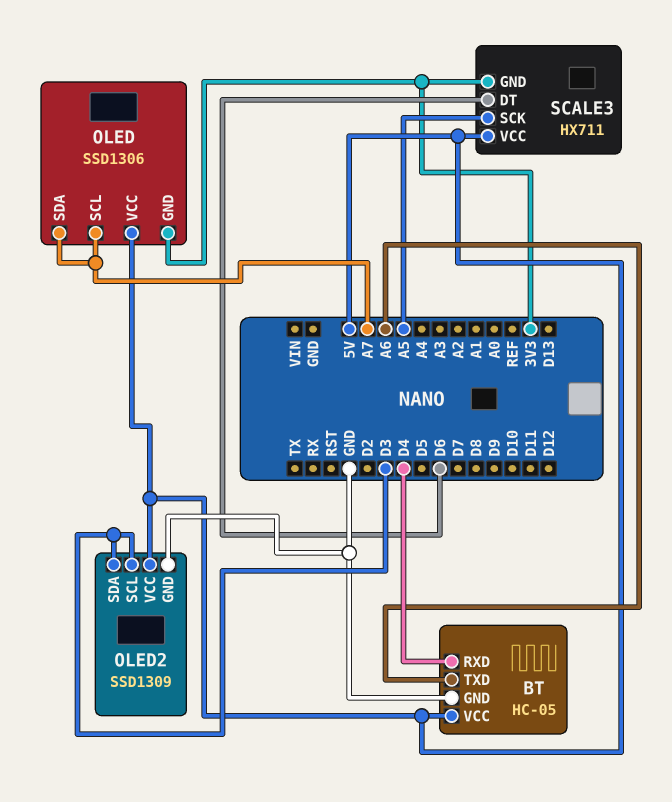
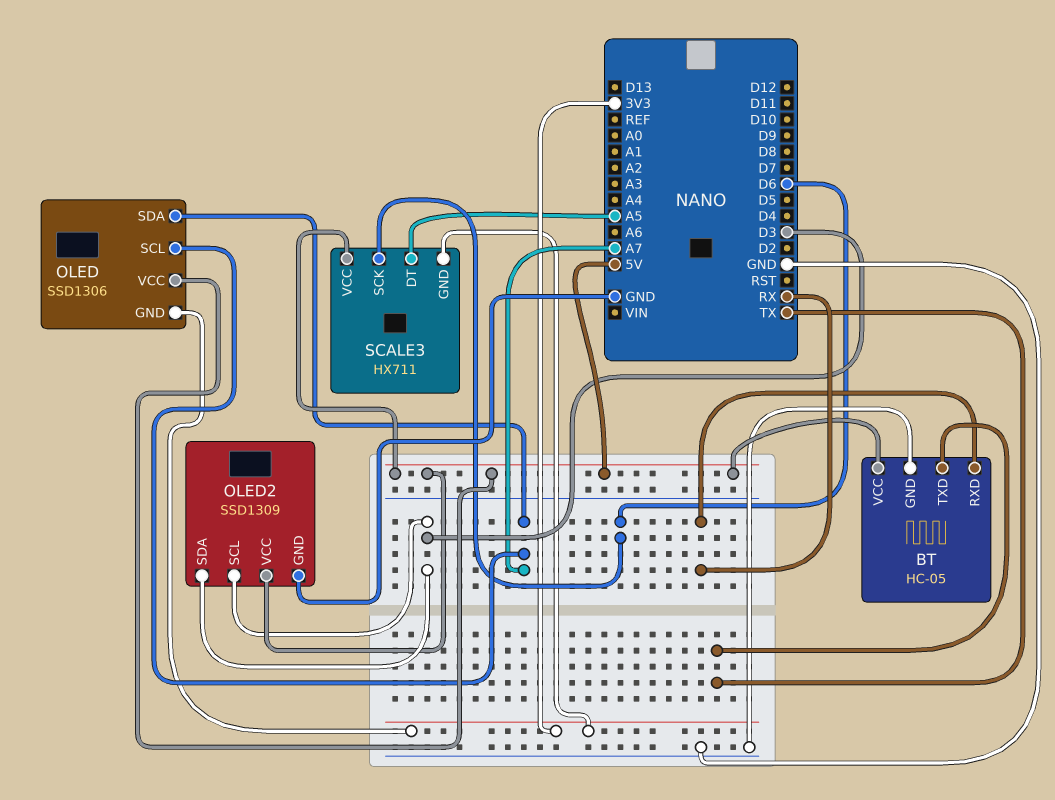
BT pin RXD: D4 -> RX
BT pin TXD: A6 -> TX
SCALE3 pin DT: D6 -> A5
SCALE3 pin SCK: A5 -> D6

